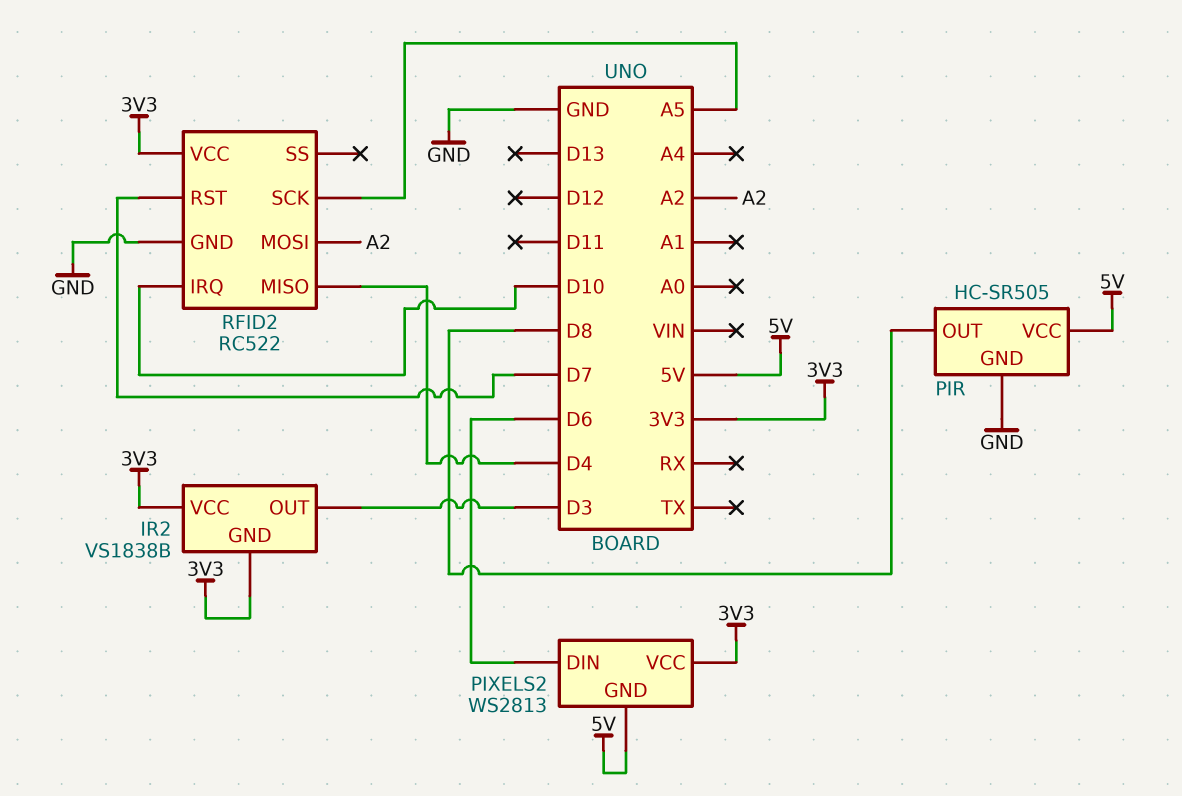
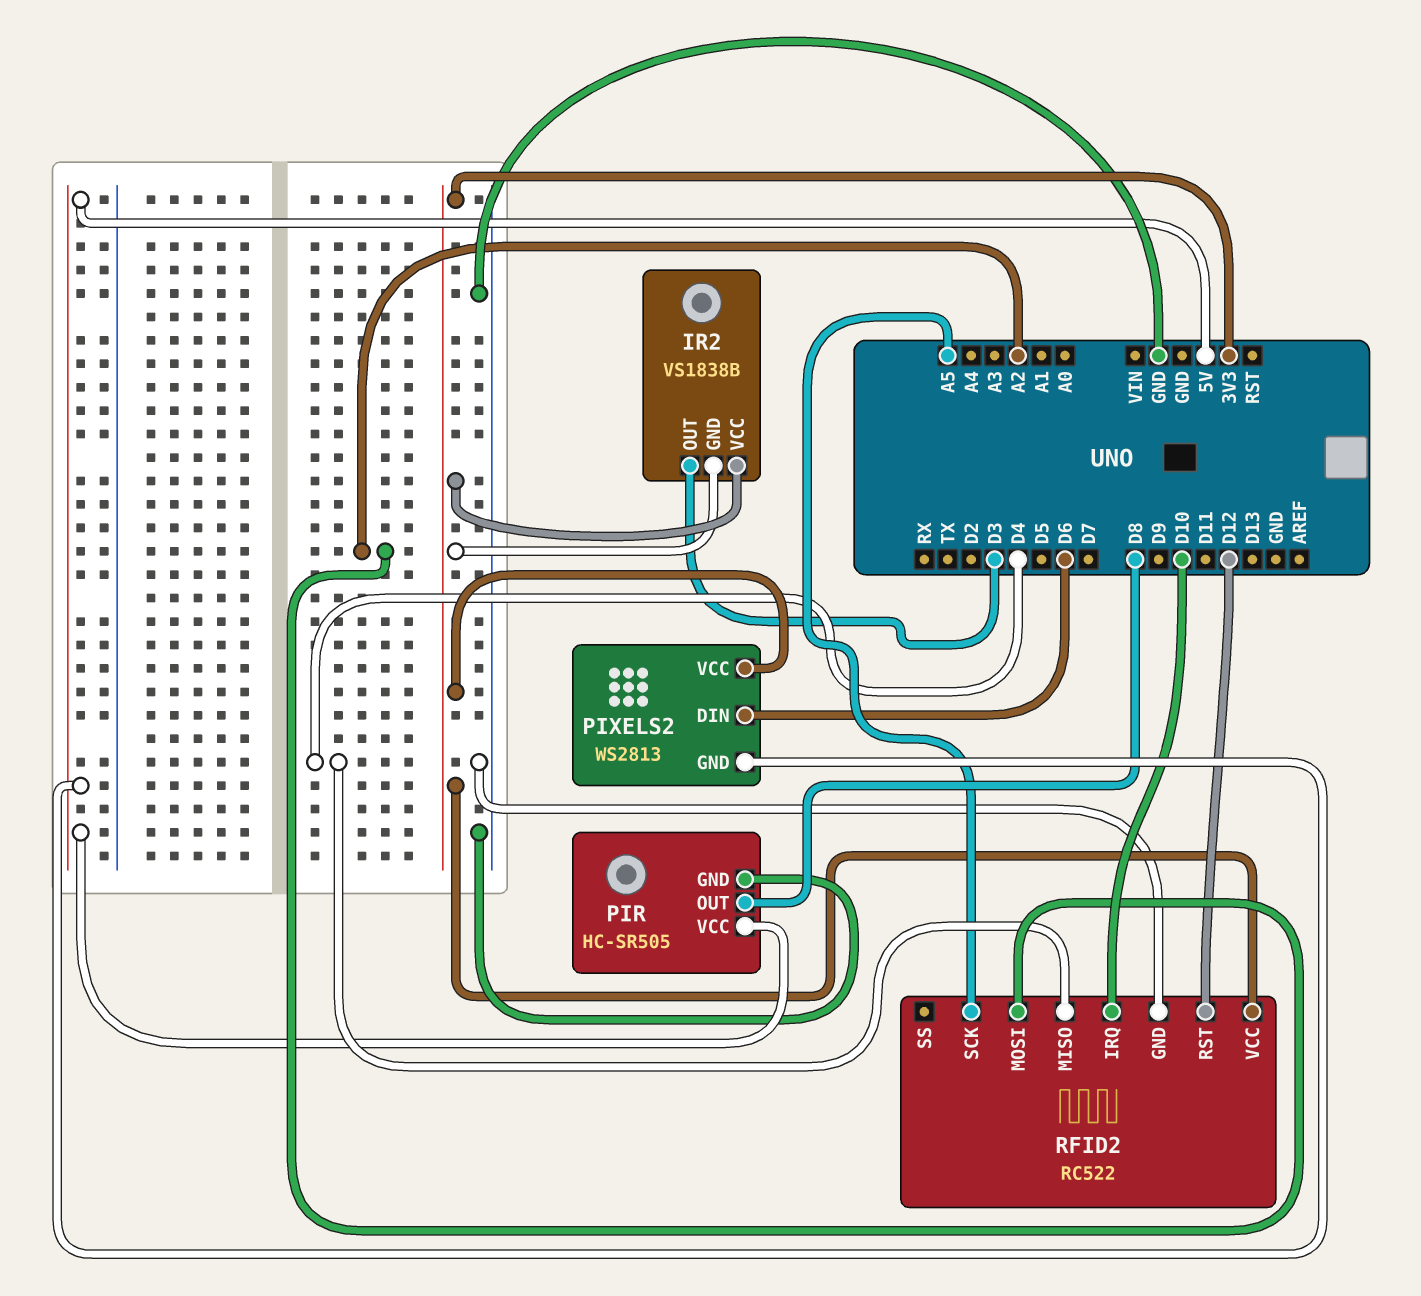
RFID2 pin RST: D7 -> D12

